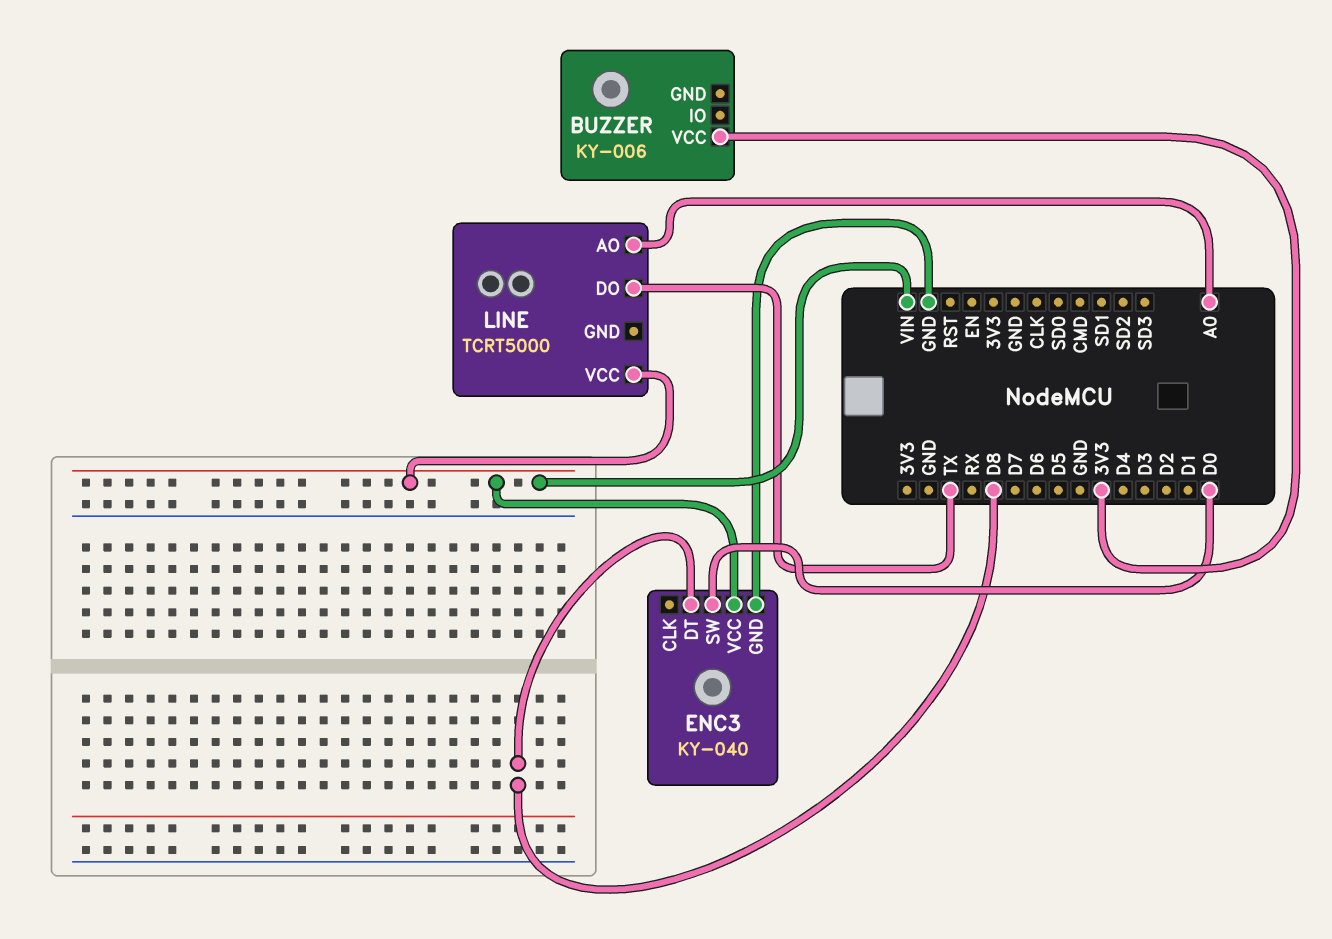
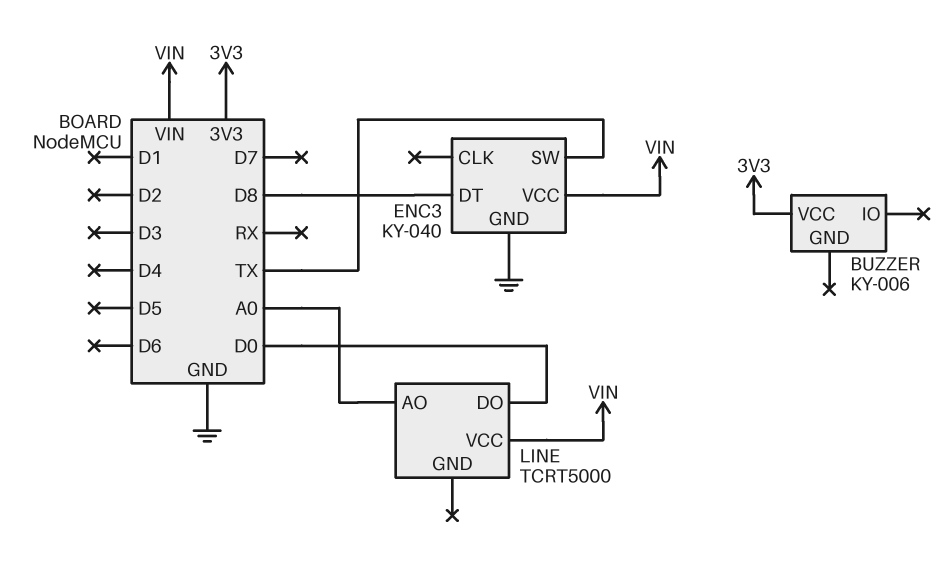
ENC3 pin SW: D0 -> TX
LINE pin DO: TX -> D0

